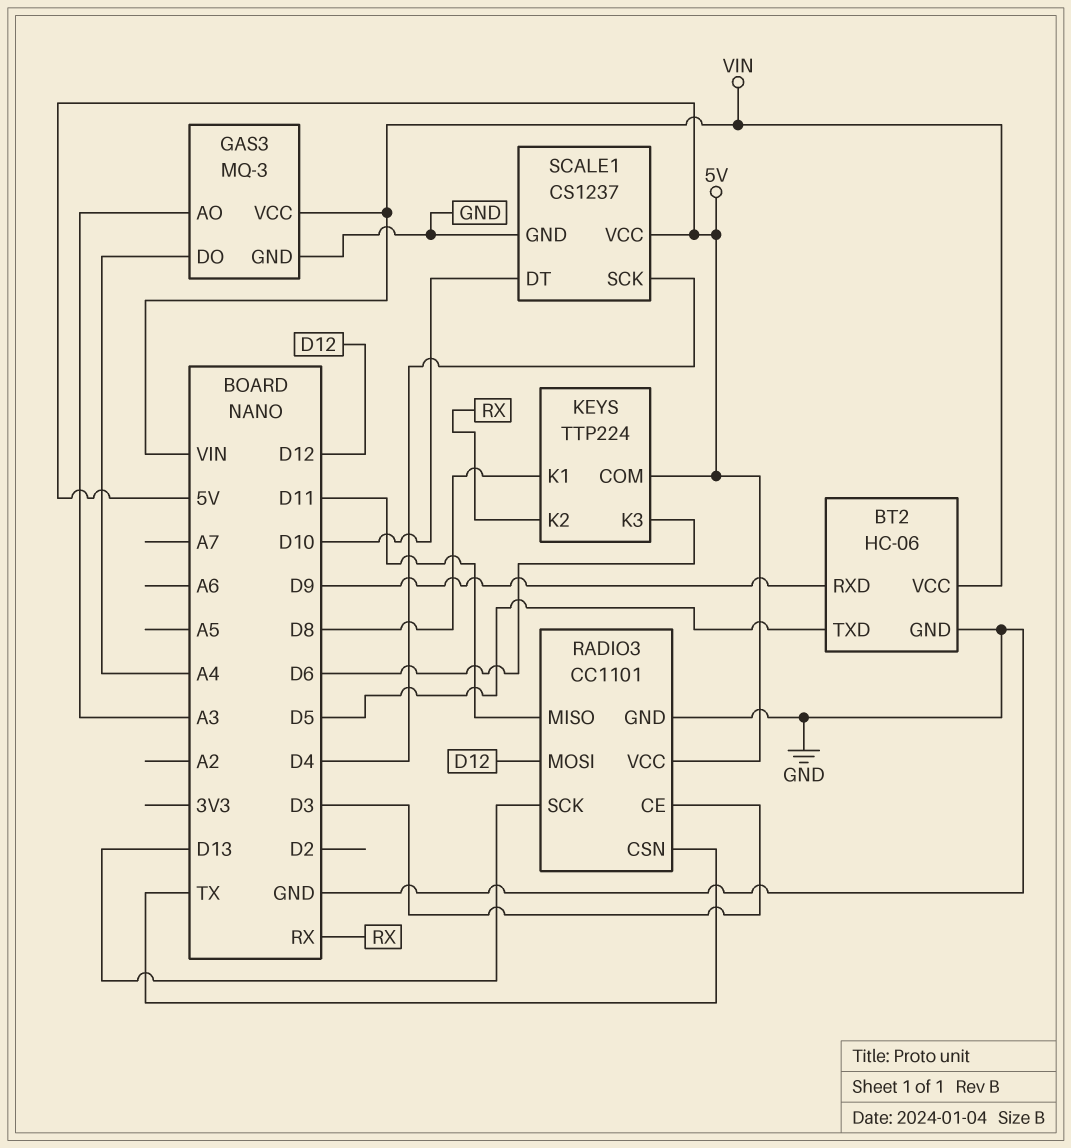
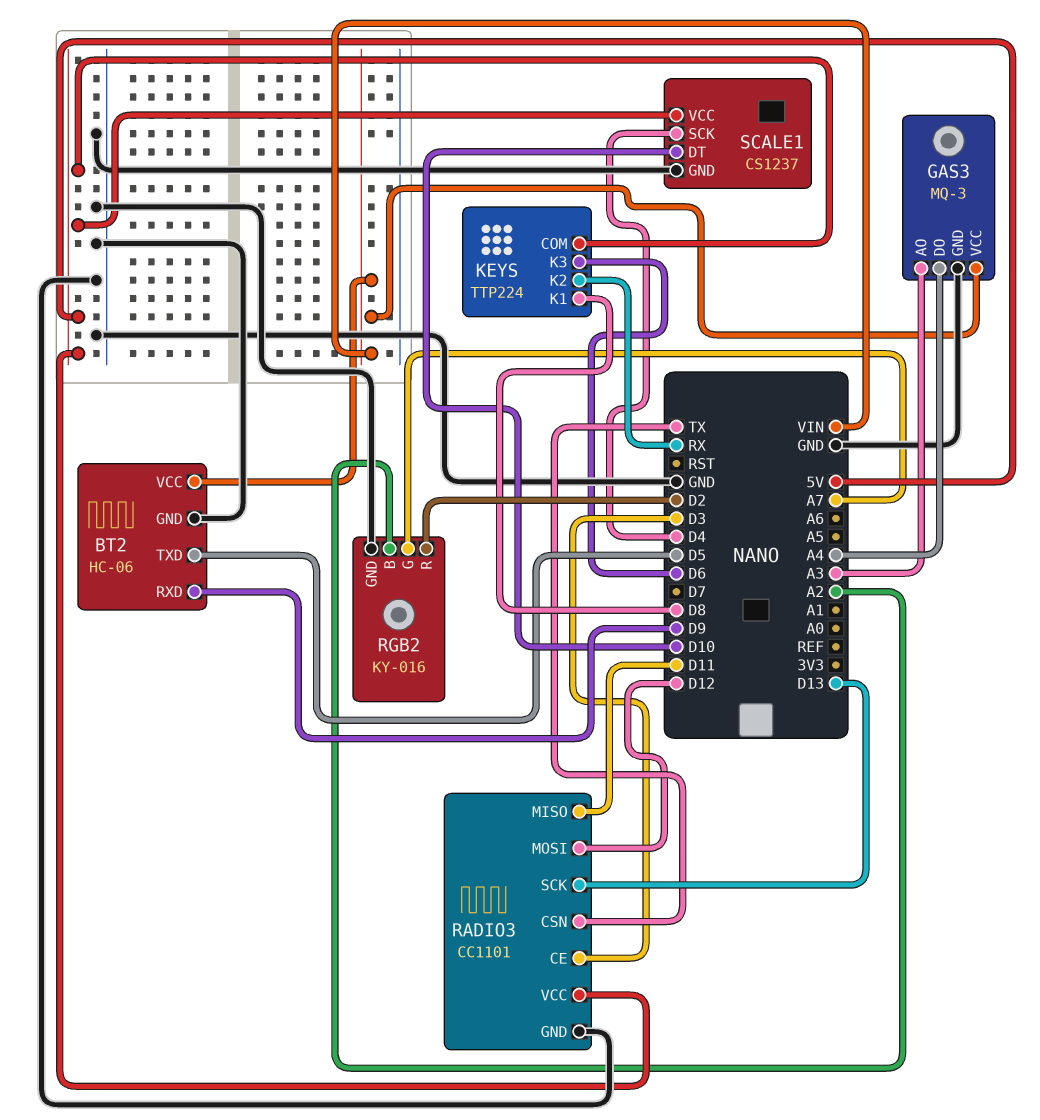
RGB2: none -> KY-016
RGB2 pin B: none -> A2
RGB2 pin G: none -> A7
RGB2 pin GND: none -> GND
RGB2 pin R: none -> D2

